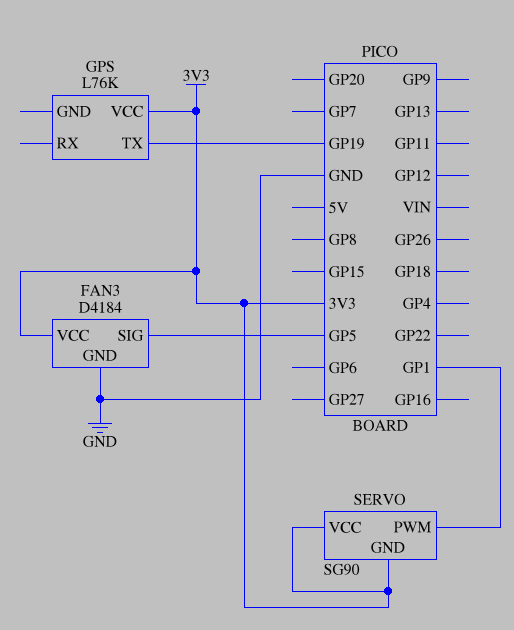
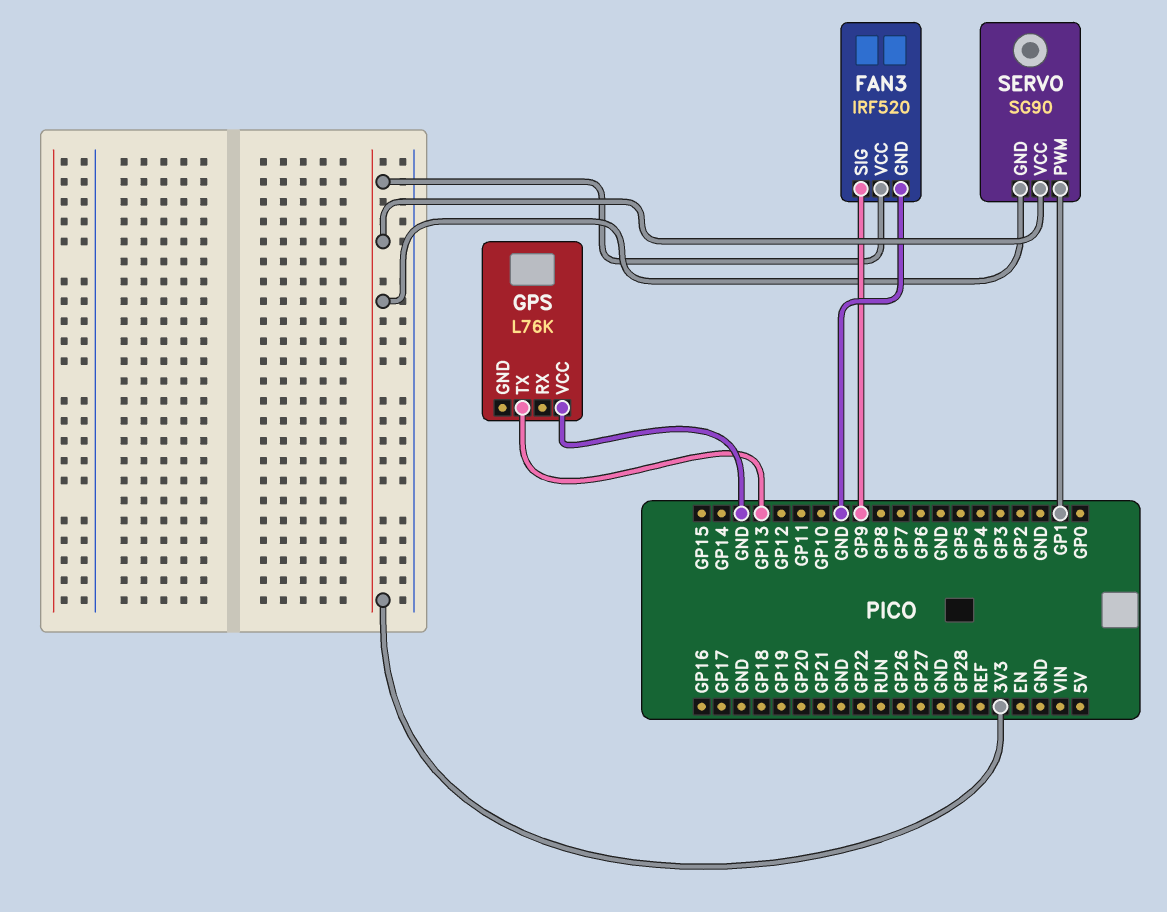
FAN3: D4184 -> IRF520
FAN3 pin SIG: GP5 -> GP9
GPS pin TX: GP19 -> GP13
GPS pin VCC: 3V3 -> GND

